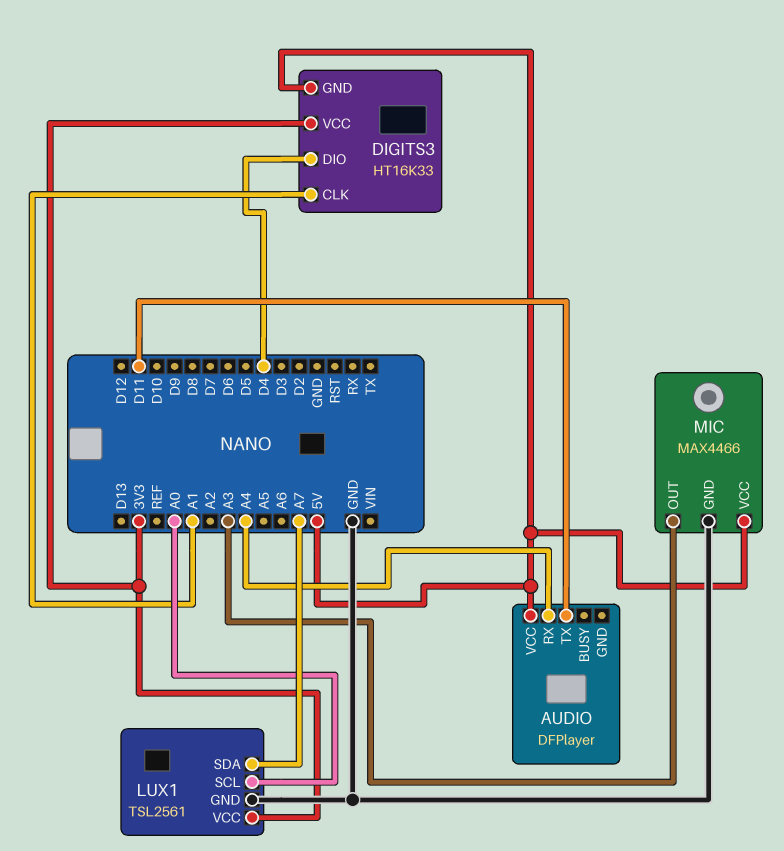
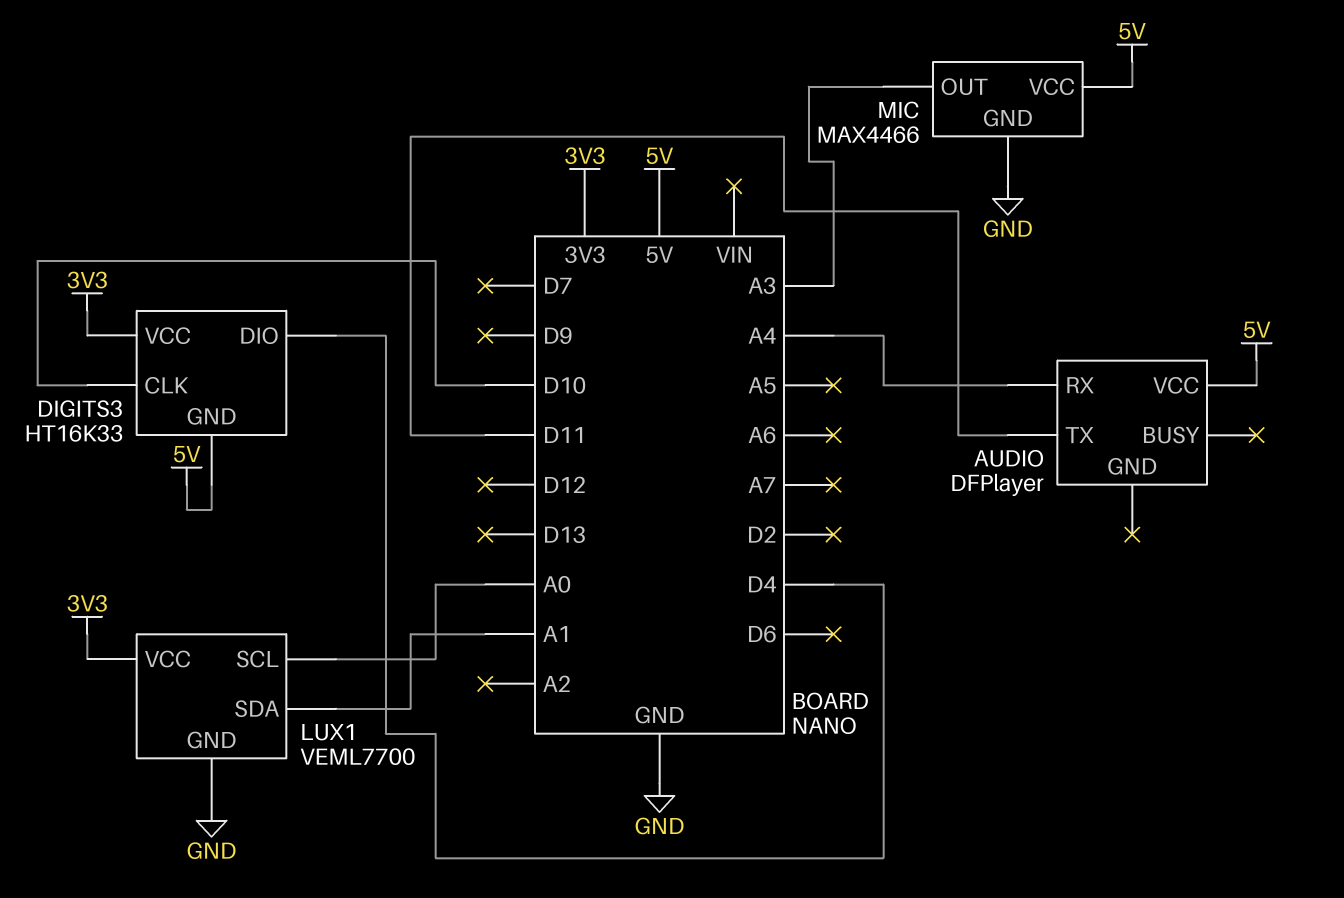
DIGITS3 pin CLK: A1 -> D10
LUX1: TSL2561 -> VEML7700
LUX1 pin SDA: A7 -> A1

